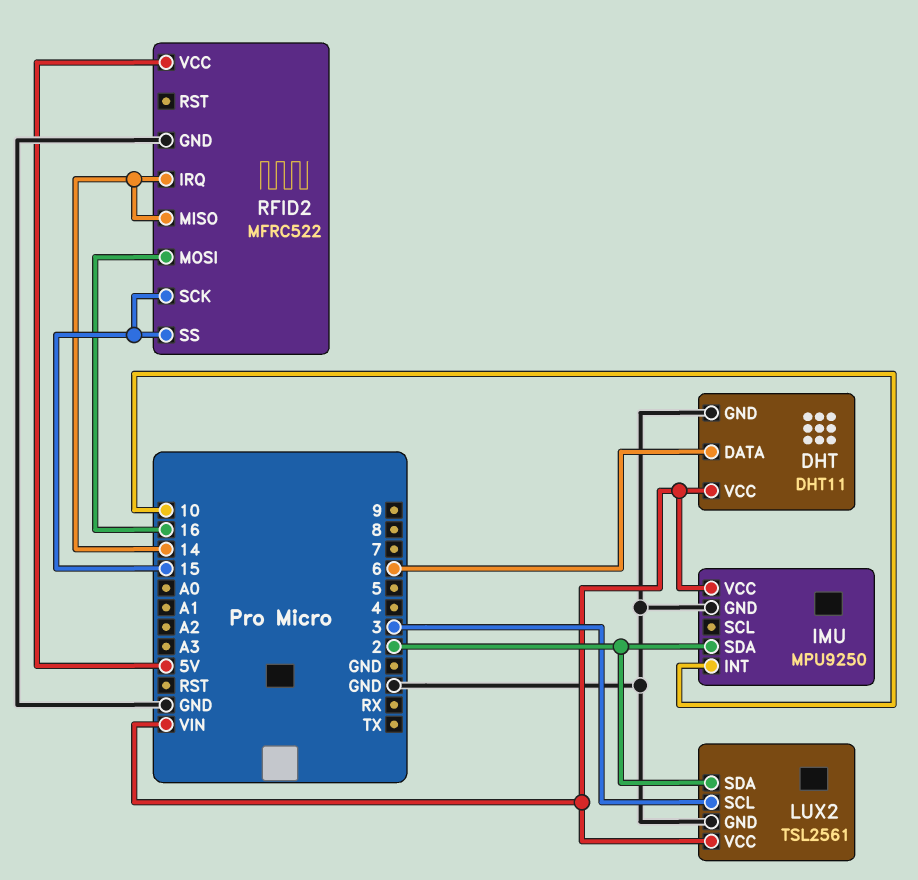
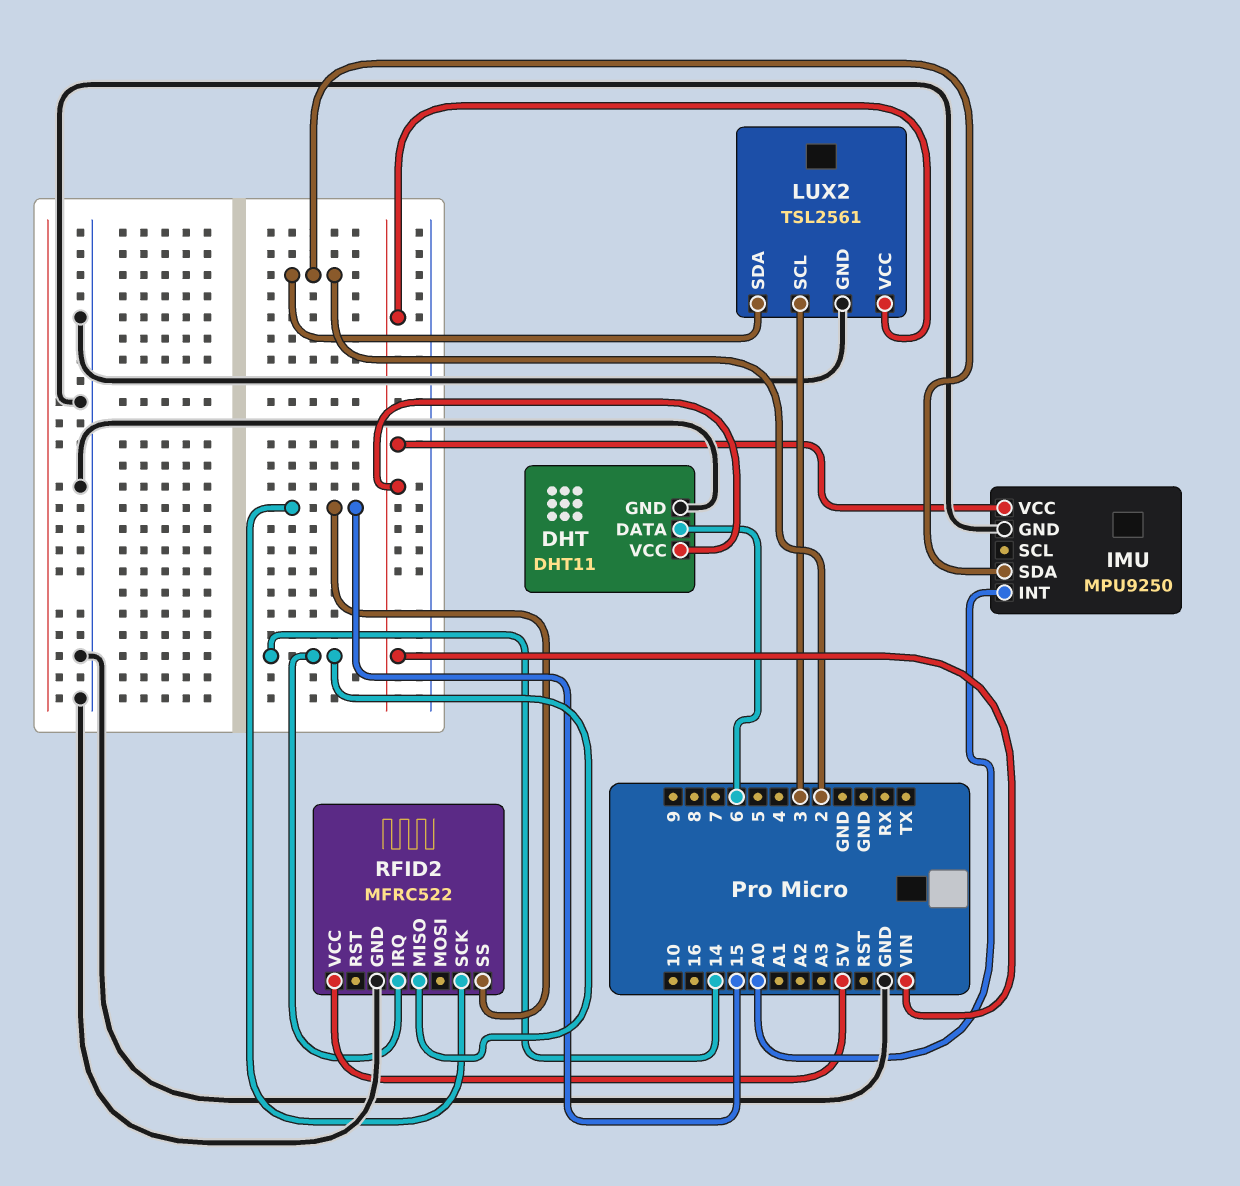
IMU pin INT: 10 -> A0
RFID2 pin MOSI: 16 -> none

